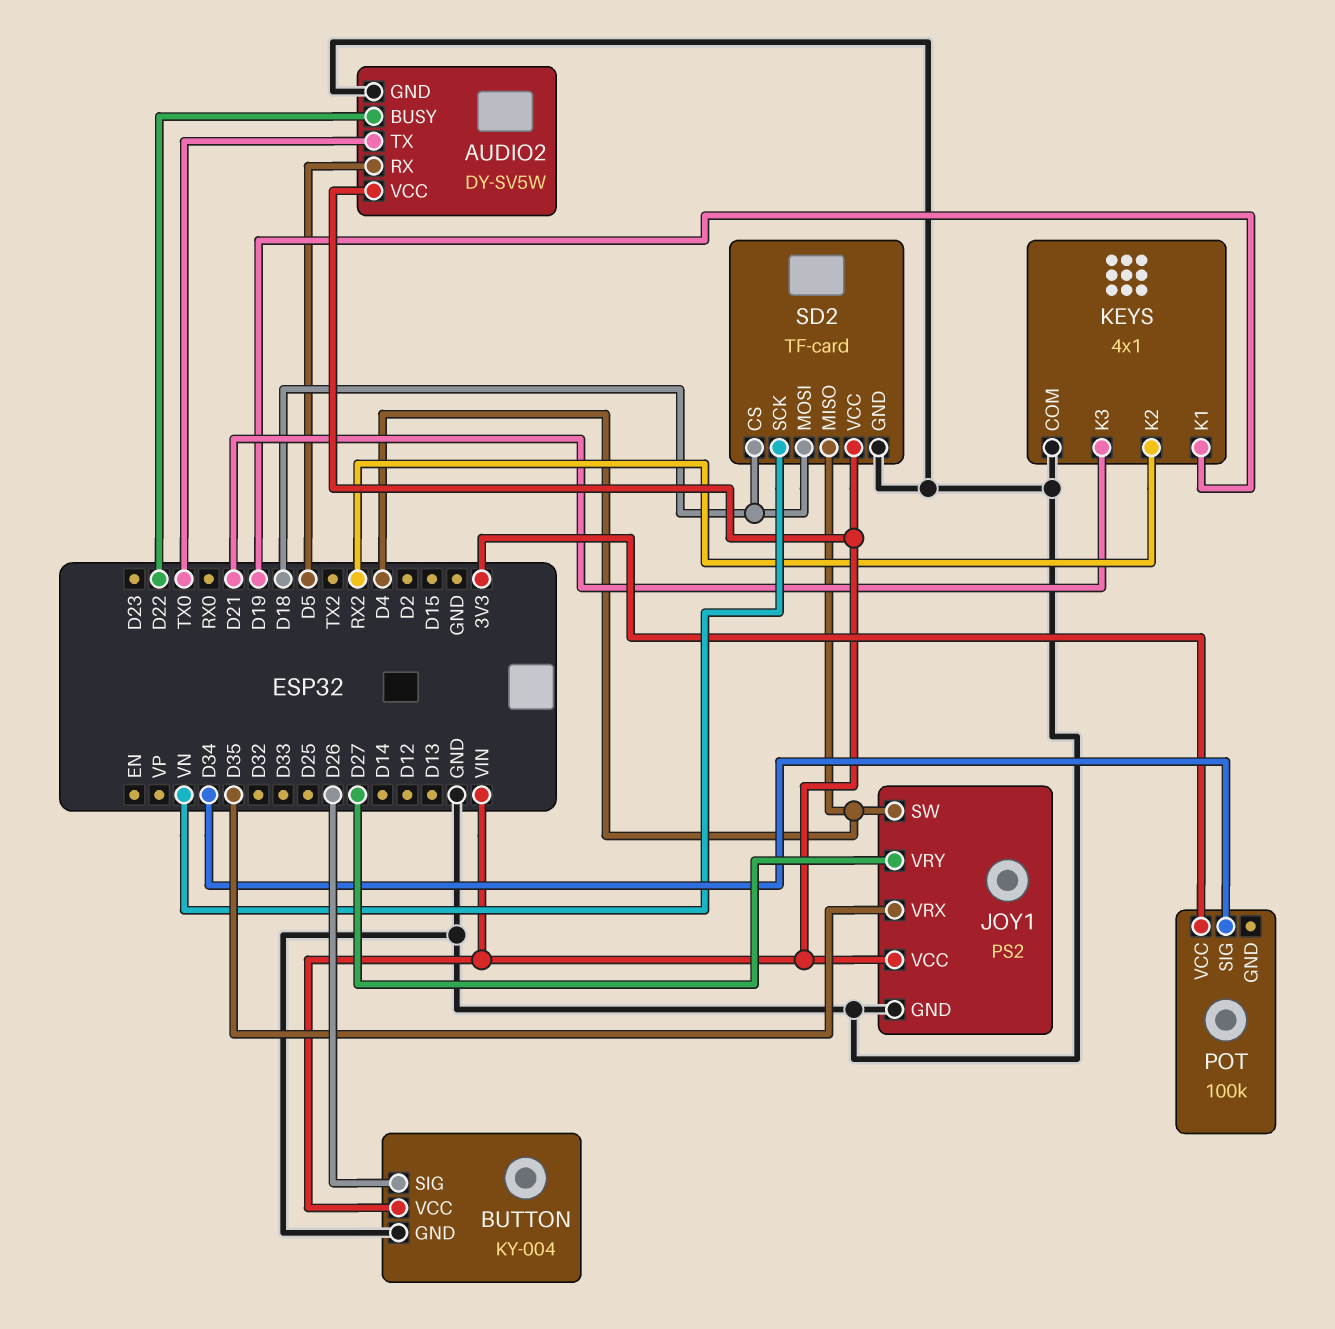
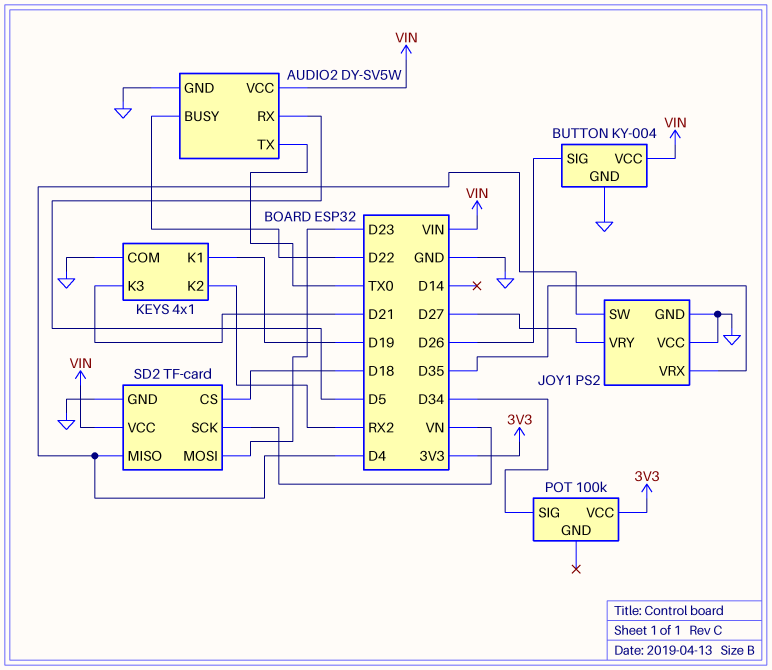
JOY1 pin VCC: VIN -> GND
SD2 pin MOSI: D18 -> D23

